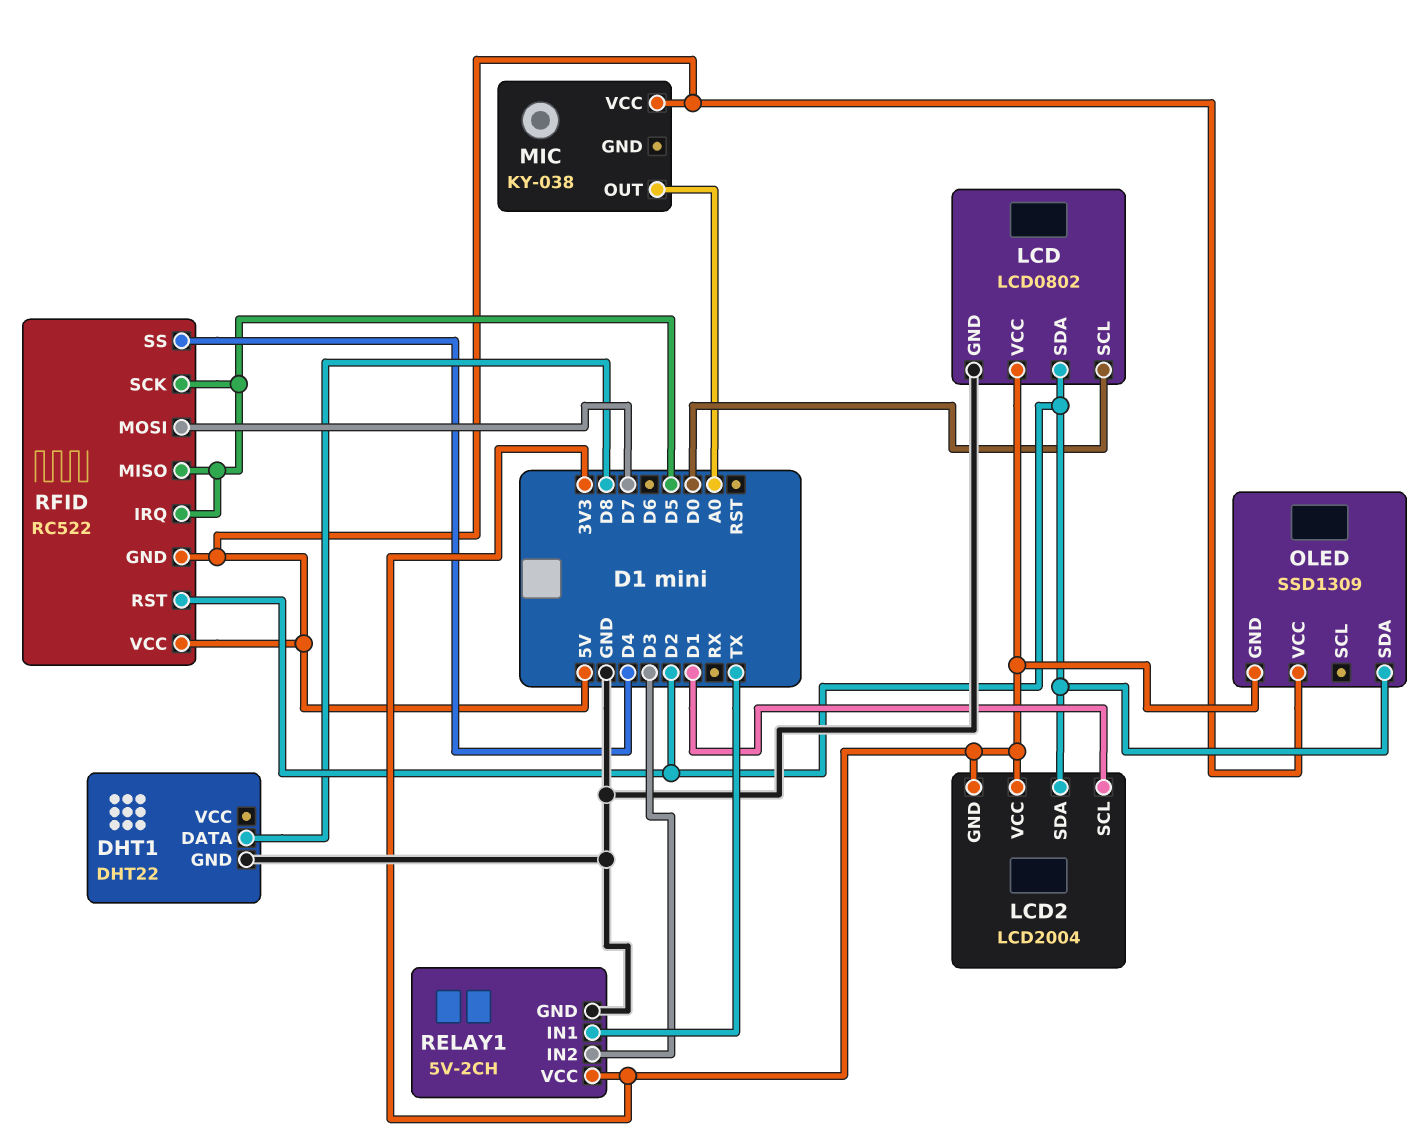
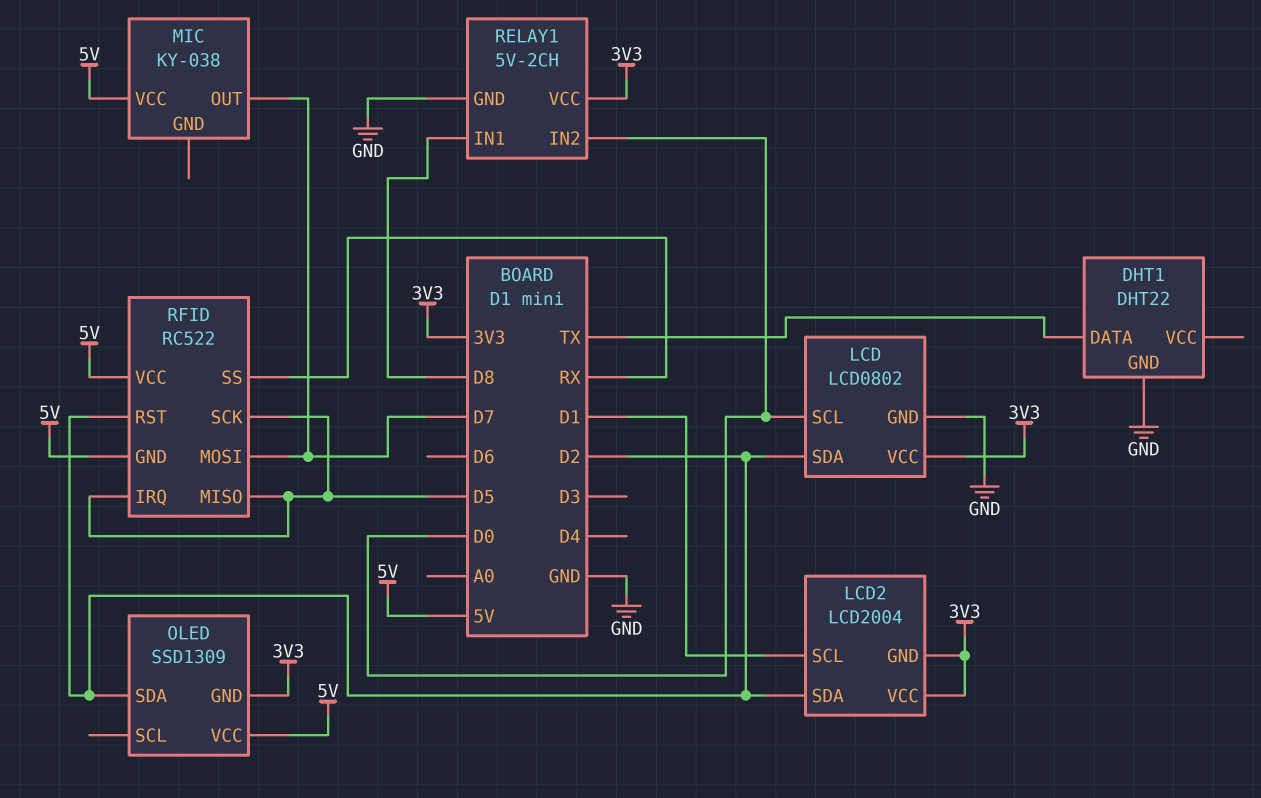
DHT1 pin DATA: D8 -> TX
MIC pin OUT: A0 -> D7
RELAY1 pin IN1: TX -> D8
RELAY1 pin IN2: D3 -> D0
RFID pin SS: D4 -> RX

